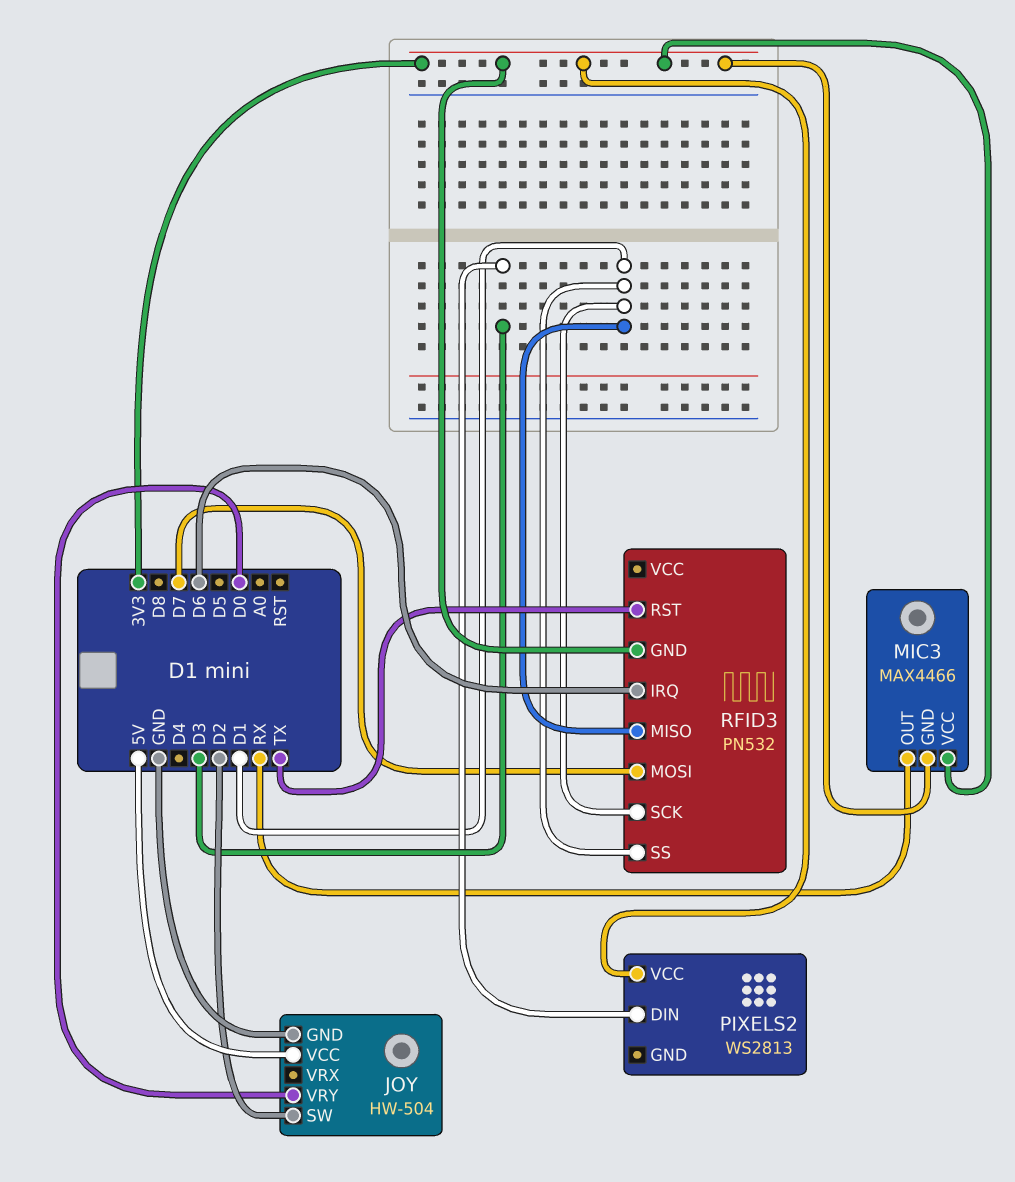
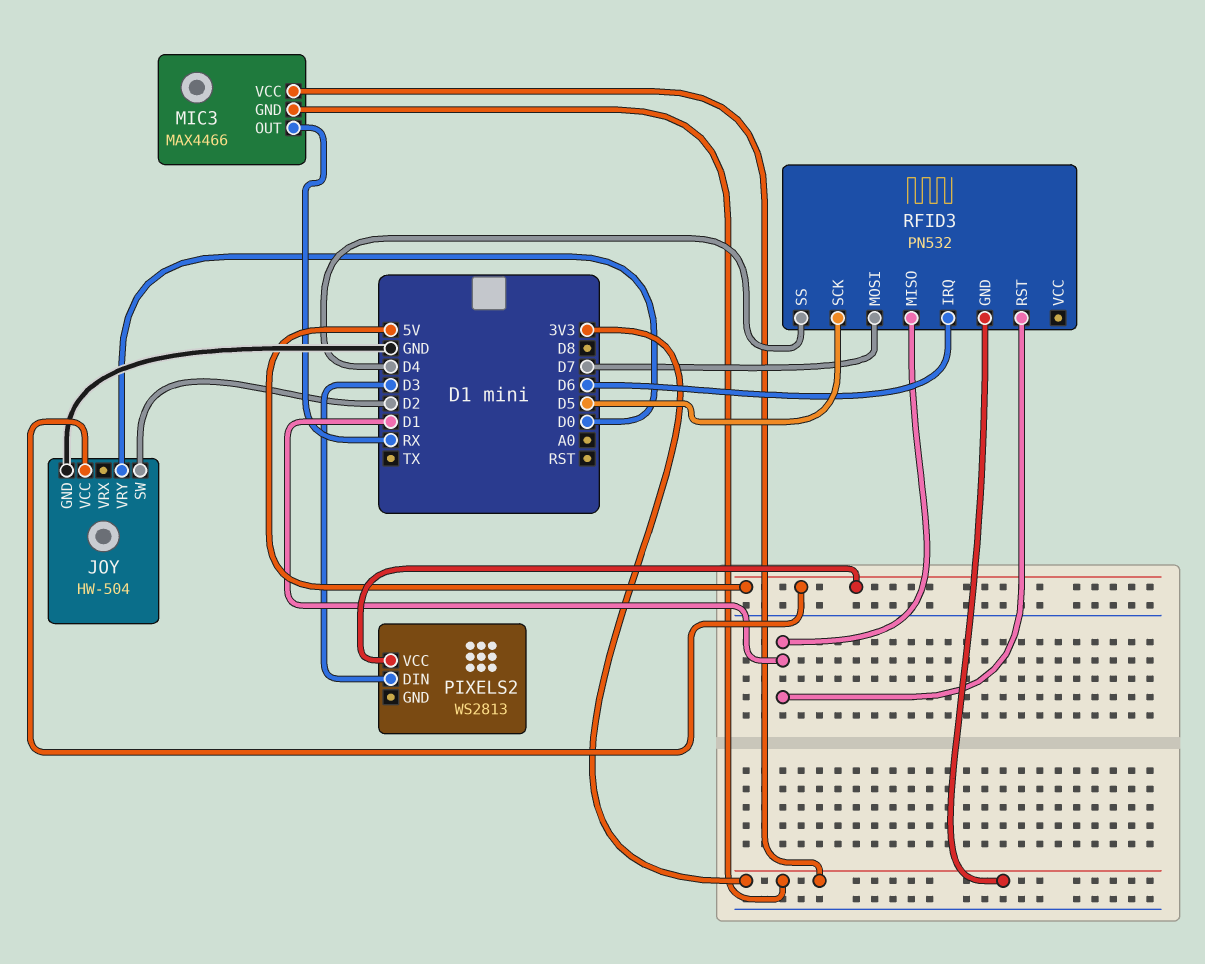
PIXELS2 pin VCC: 3V3 -> 5V
RFID3 pin RST: TX -> D1
RFID3 pin SCK: D1 -> D5
RFID3 pin SS: D1 -> D4

